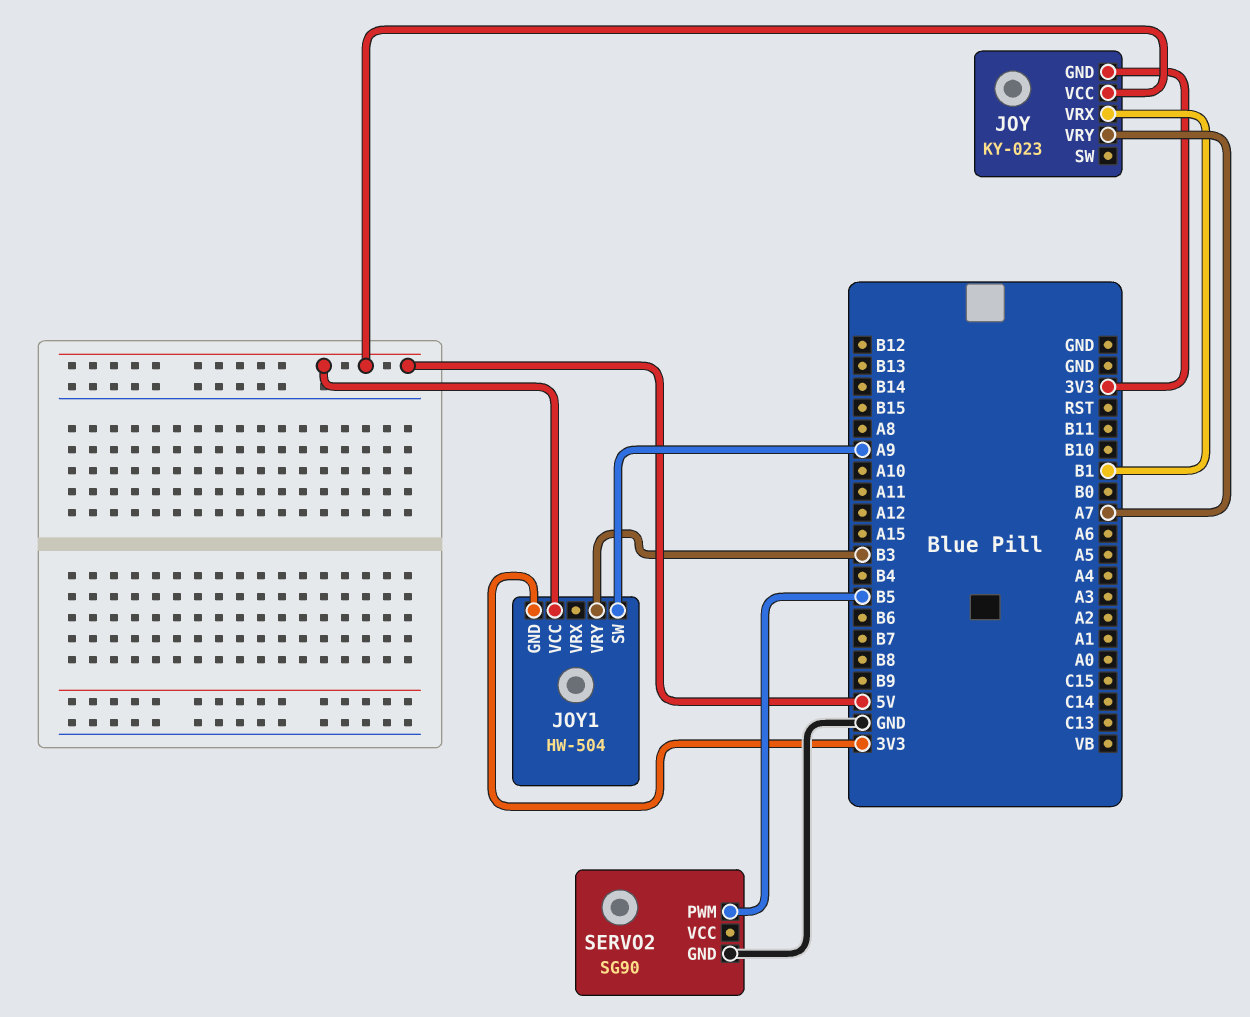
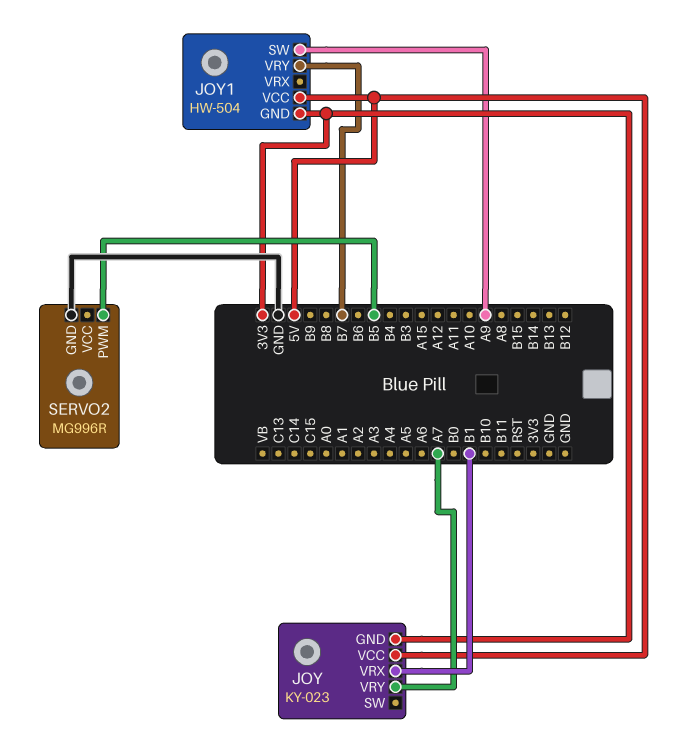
JOY1 pin VRY: B3 -> B7
SERVO2: SG90 -> MG996R

